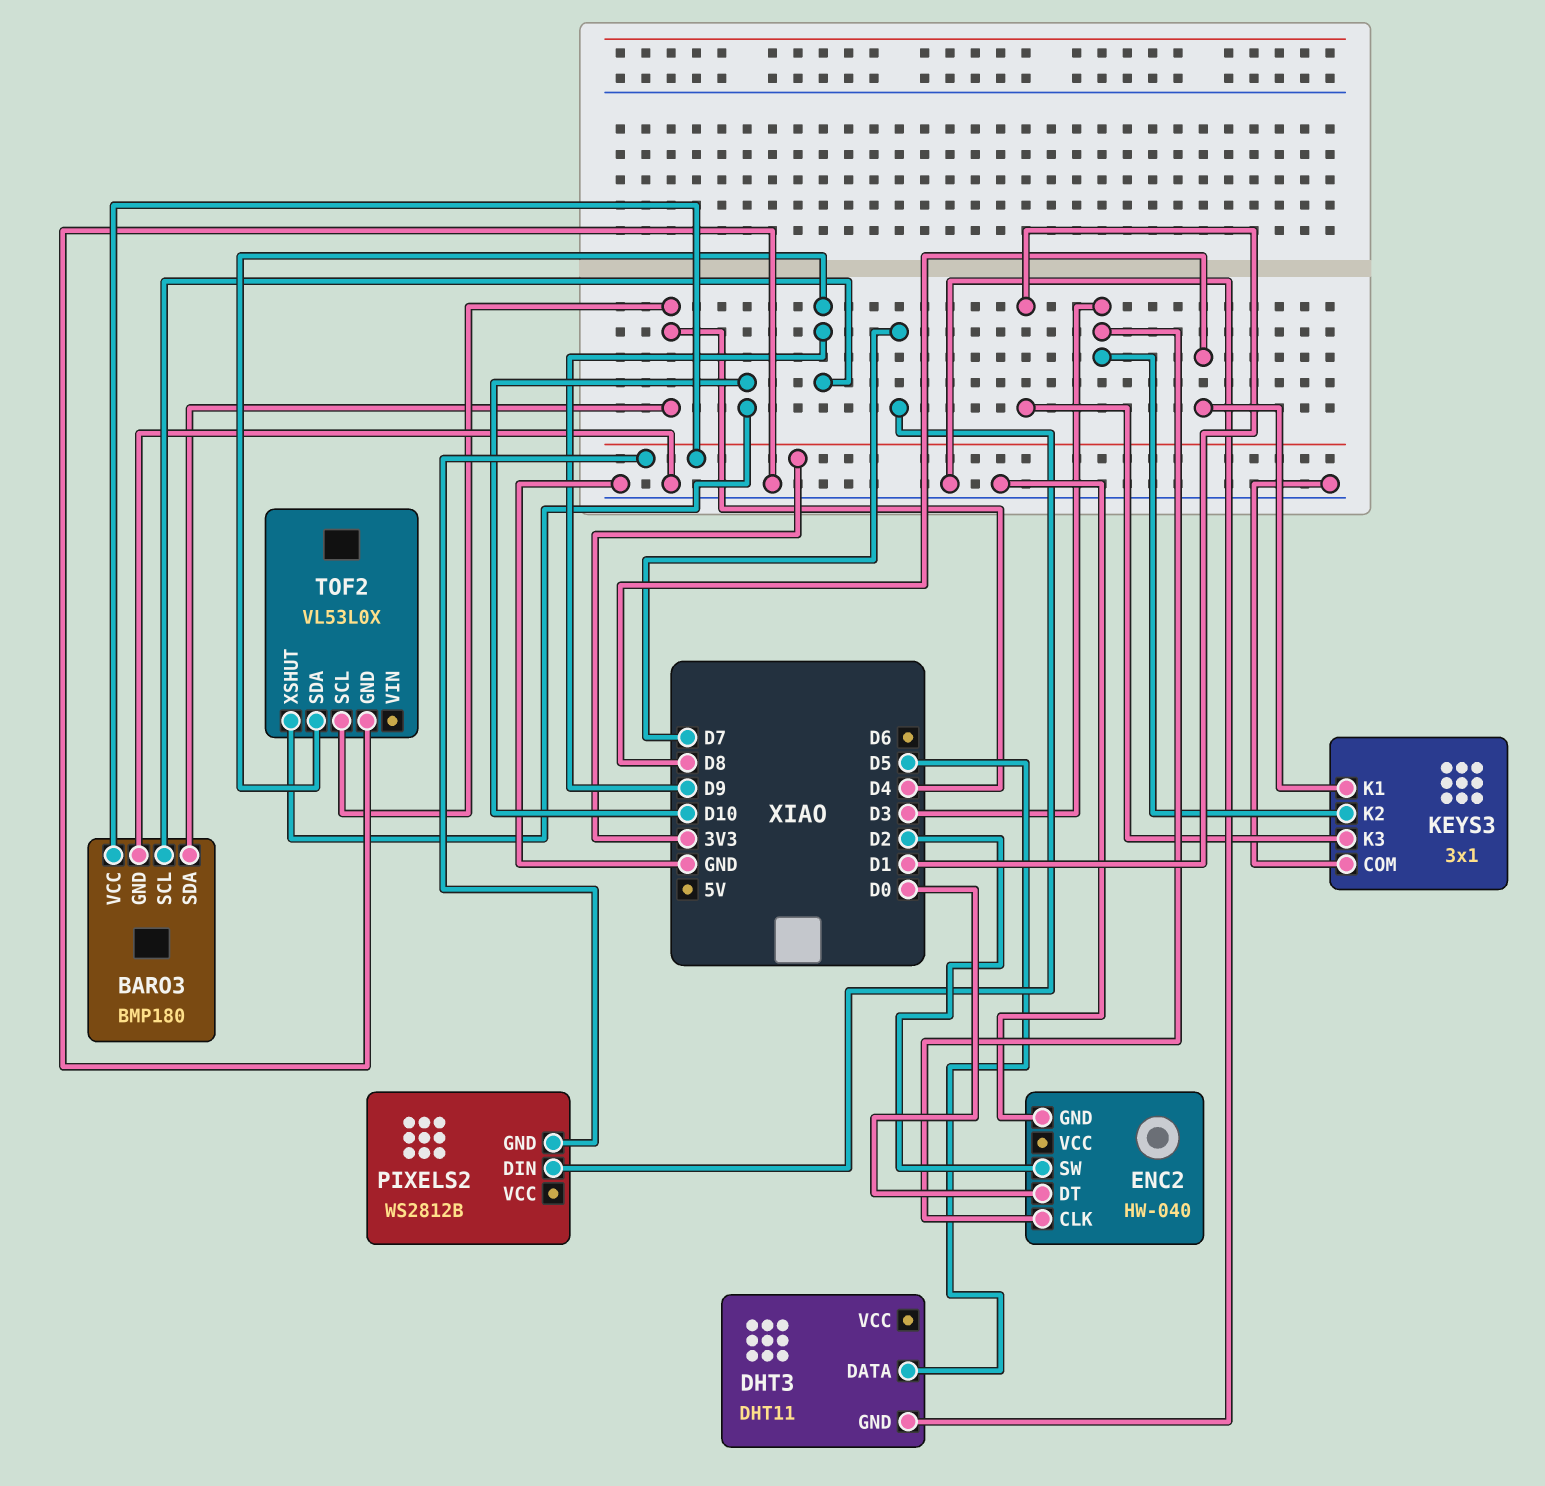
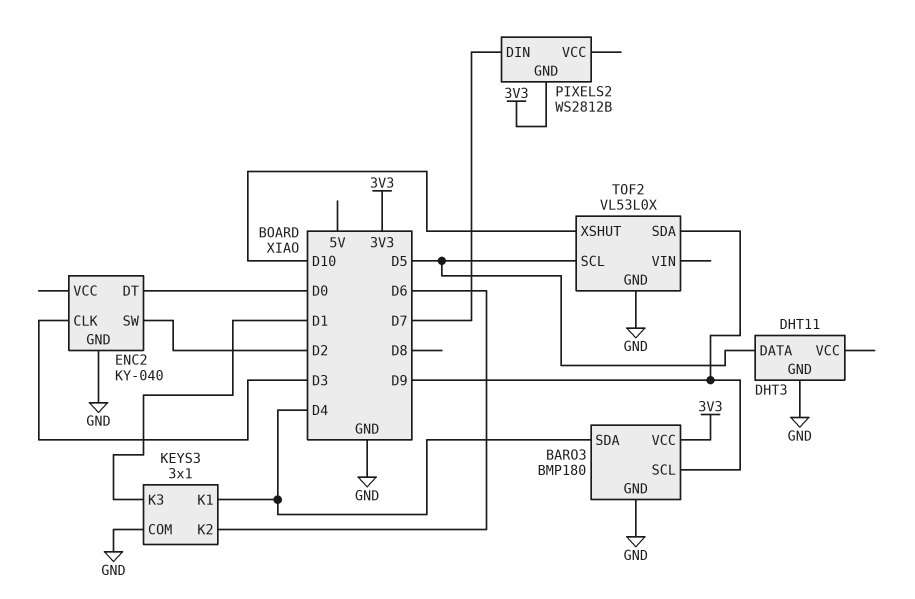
ENC2: HW-040 -> KY-040
KEYS3 pin K1: D8 -> D4
KEYS3 pin K2: D3 -> D6
TOF2 pin SCL: D4 -> D5

